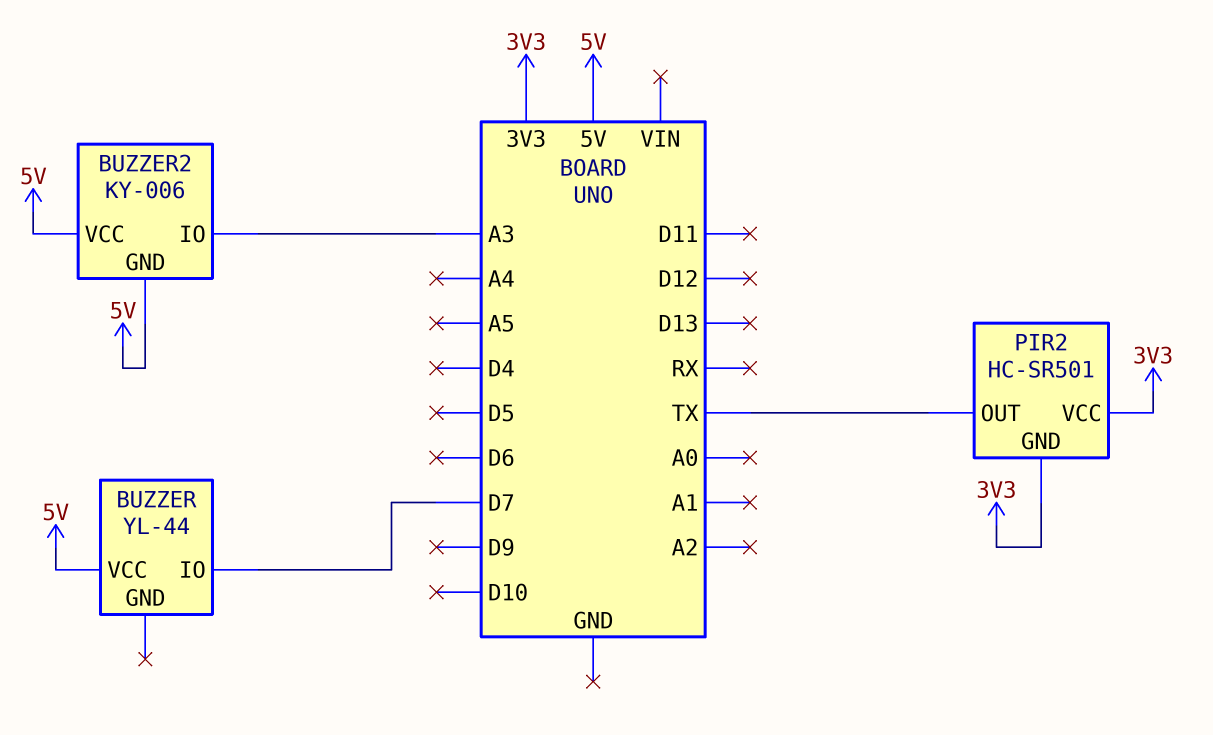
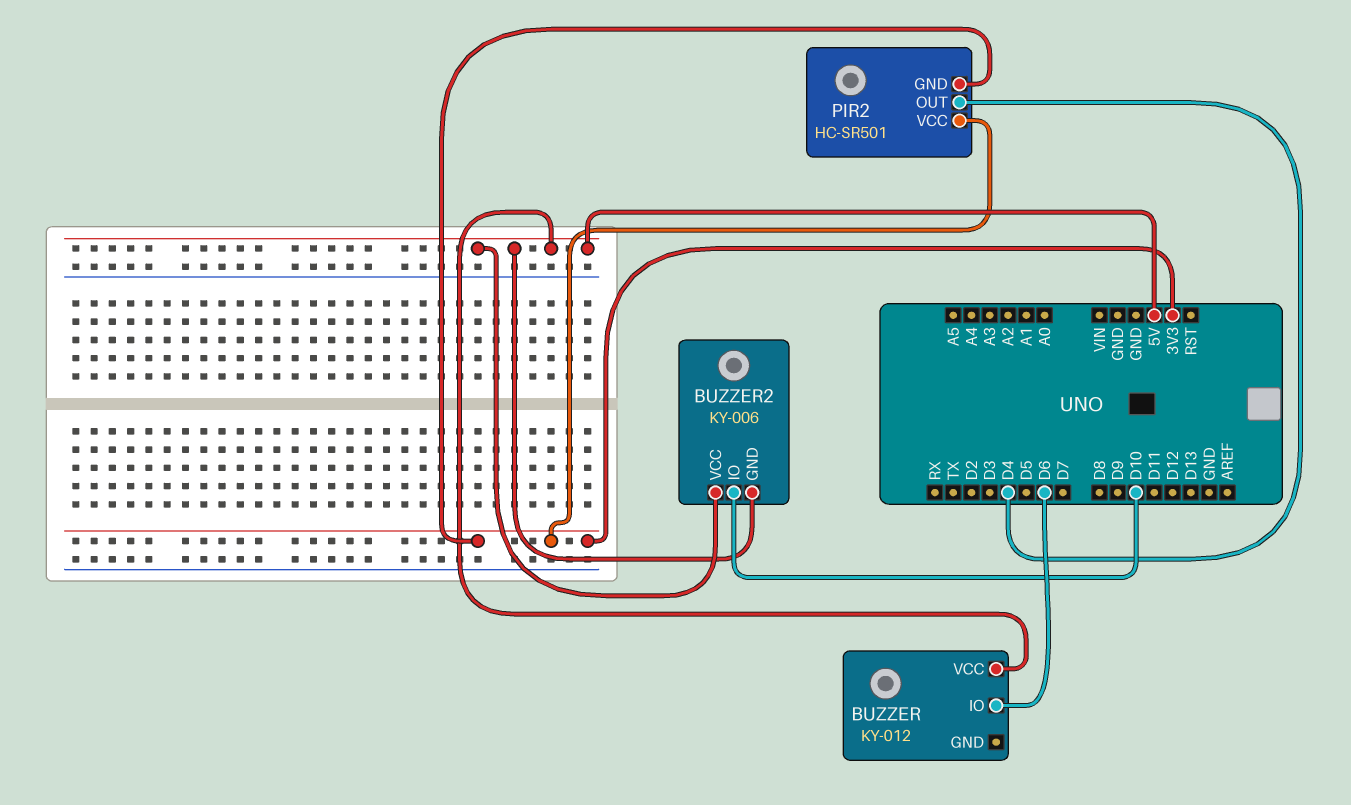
BUZZER: YL-44 -> KY-012
BUZZER pin IO: D7 -> D6
BUZZER2 pin IO: A3 -> D10
PIR2 pin OUT: TX -> D4

